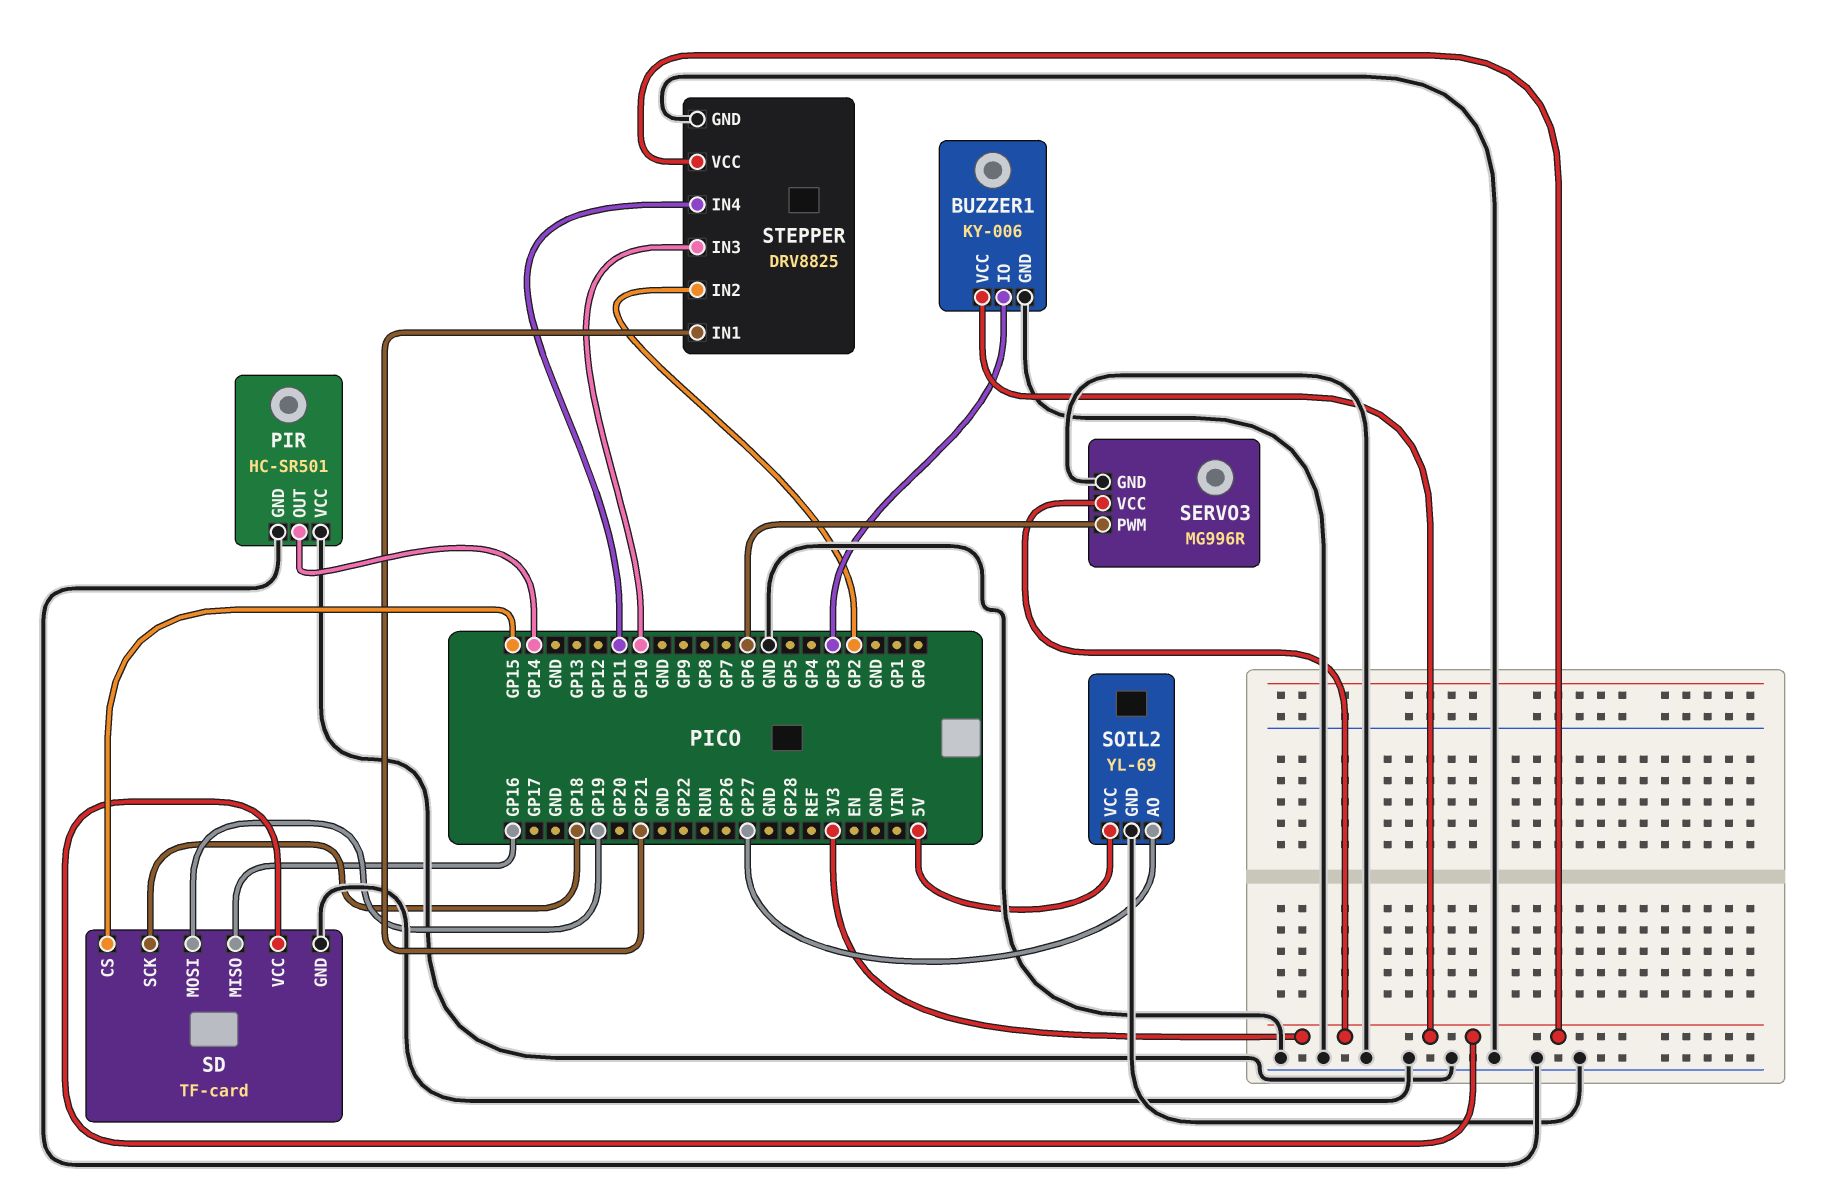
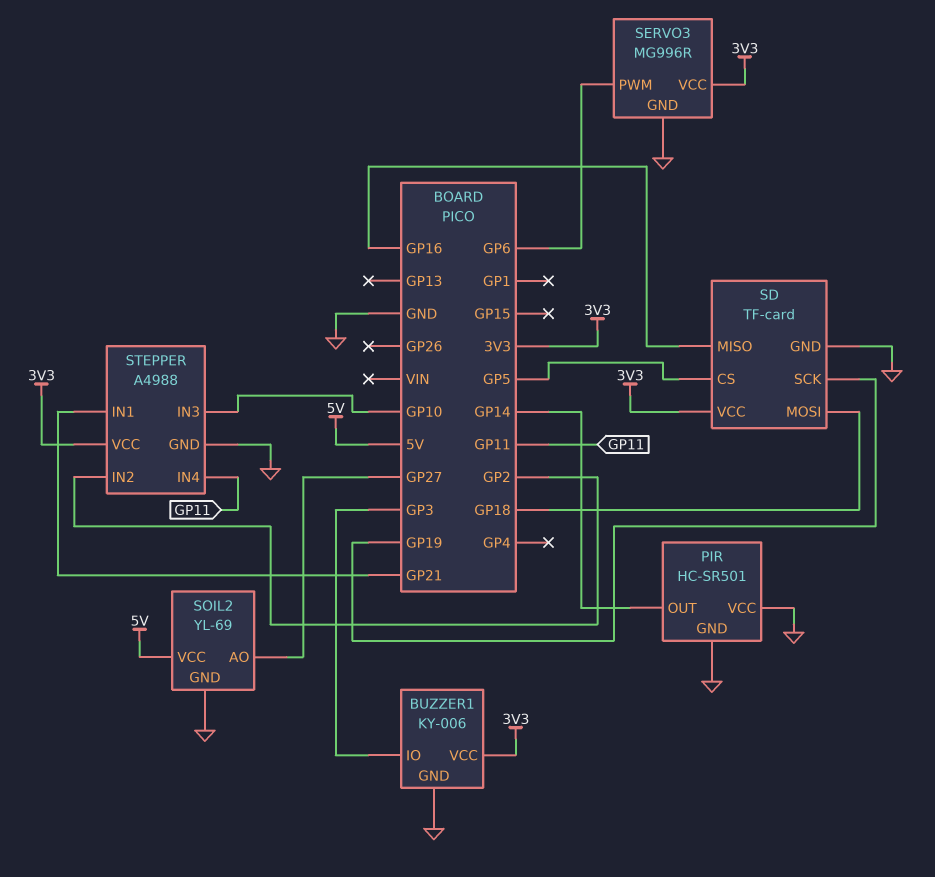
SD pin CS: GP15 -> GP5
SD pin MOSI: GP19 -> GP18
SD pin SCK: GP18 -> GP19
STEPPER: DRV8825 -> A4988

